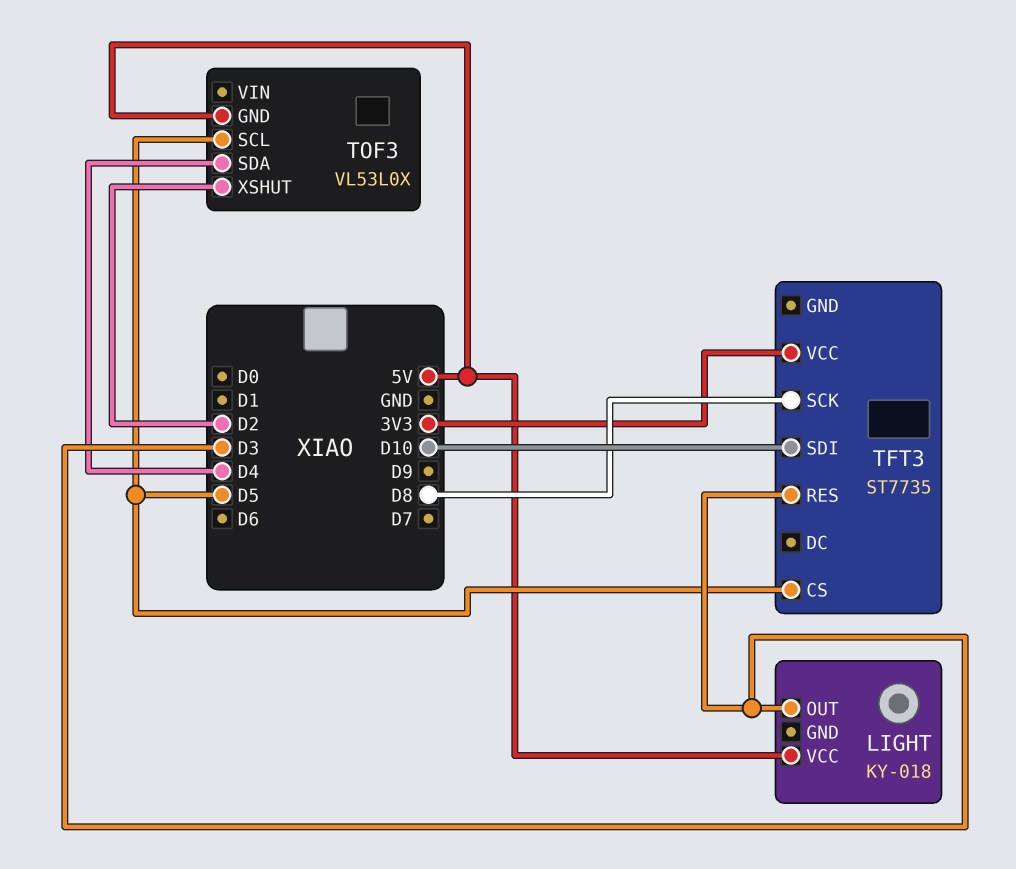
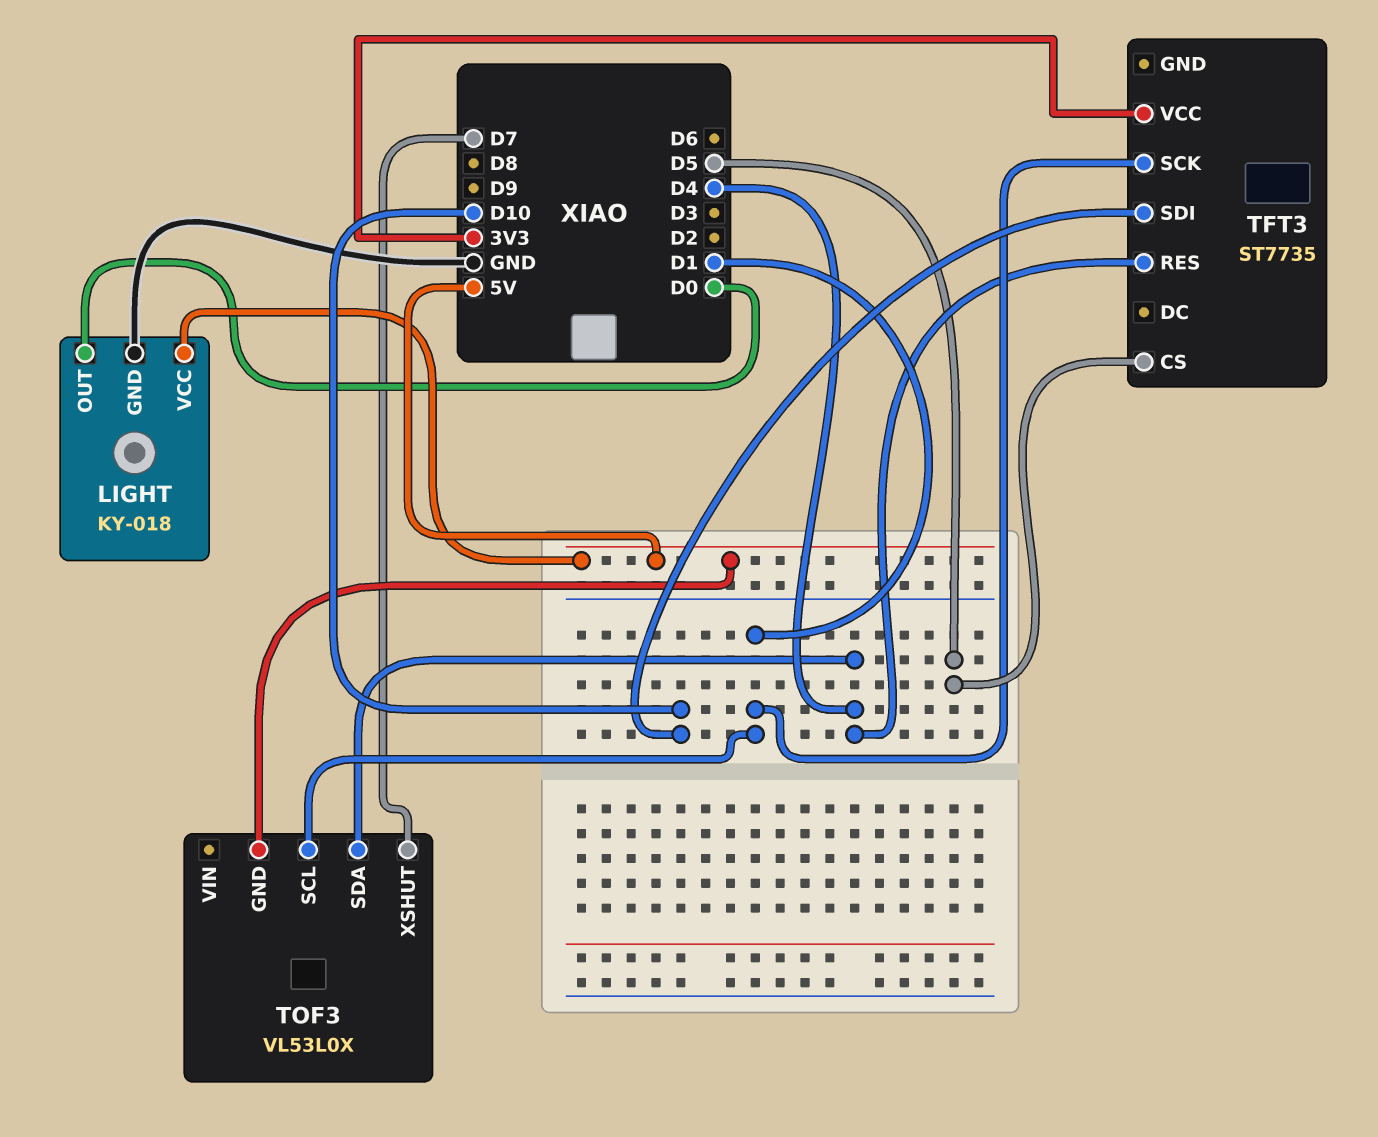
LIGHT pin GND: none -> GND
LIGHT pin OUT: D3 -> D0
TFT3 pin RES: D3 -> D4
TFT3 pin SCK: D8 -> D1
TOF3 pin SCL: D5 -> D1
TOF3 pin XSHUT: D2 -> D7

